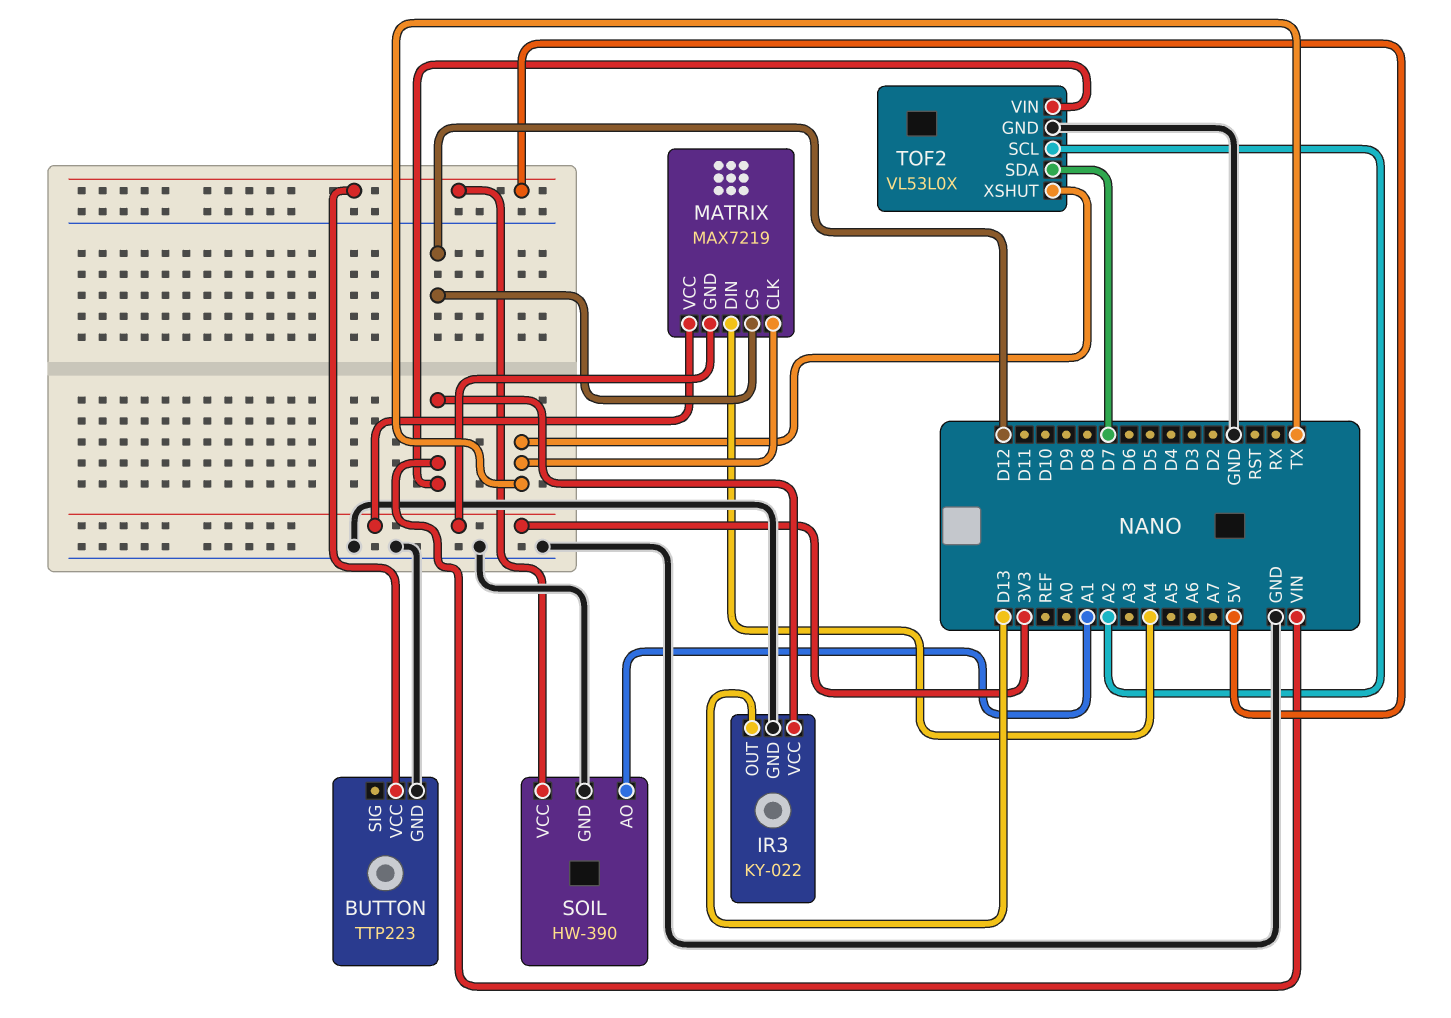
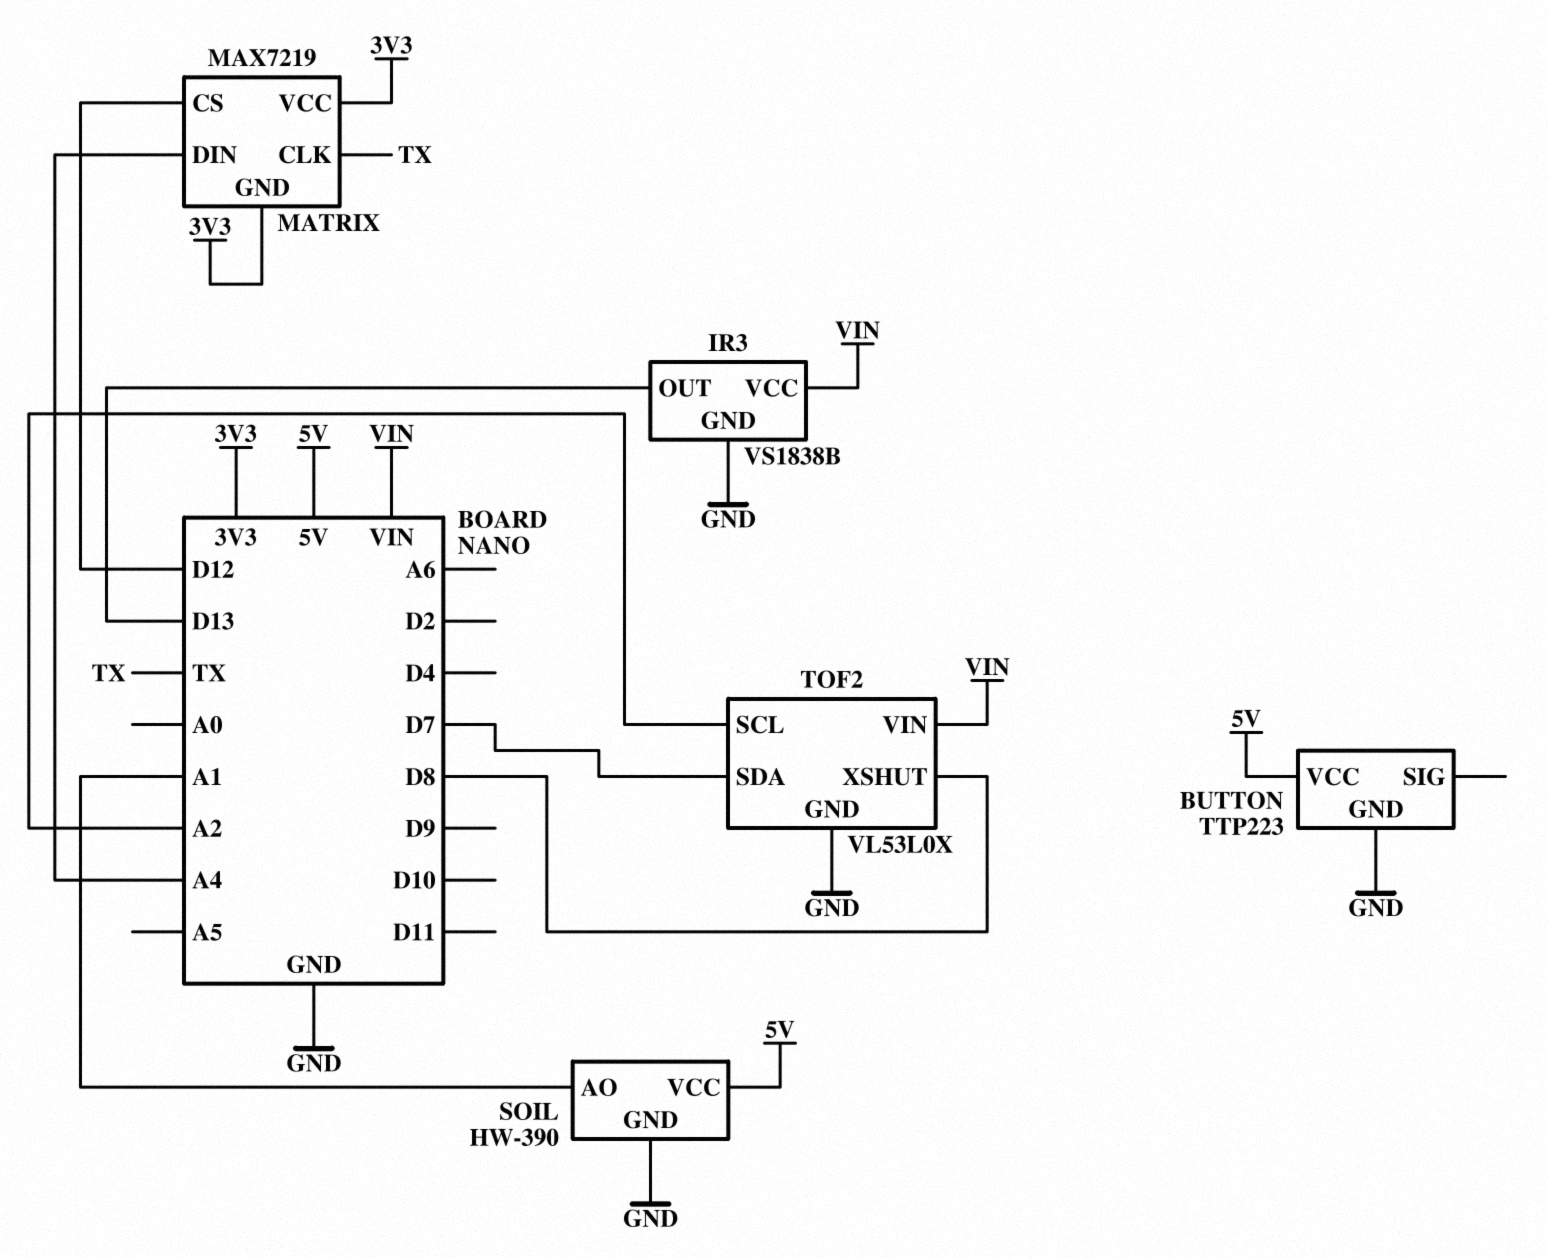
IR3: KY-022 -> VS1838B
TOF2 pin XSHUT: TX -> D8

